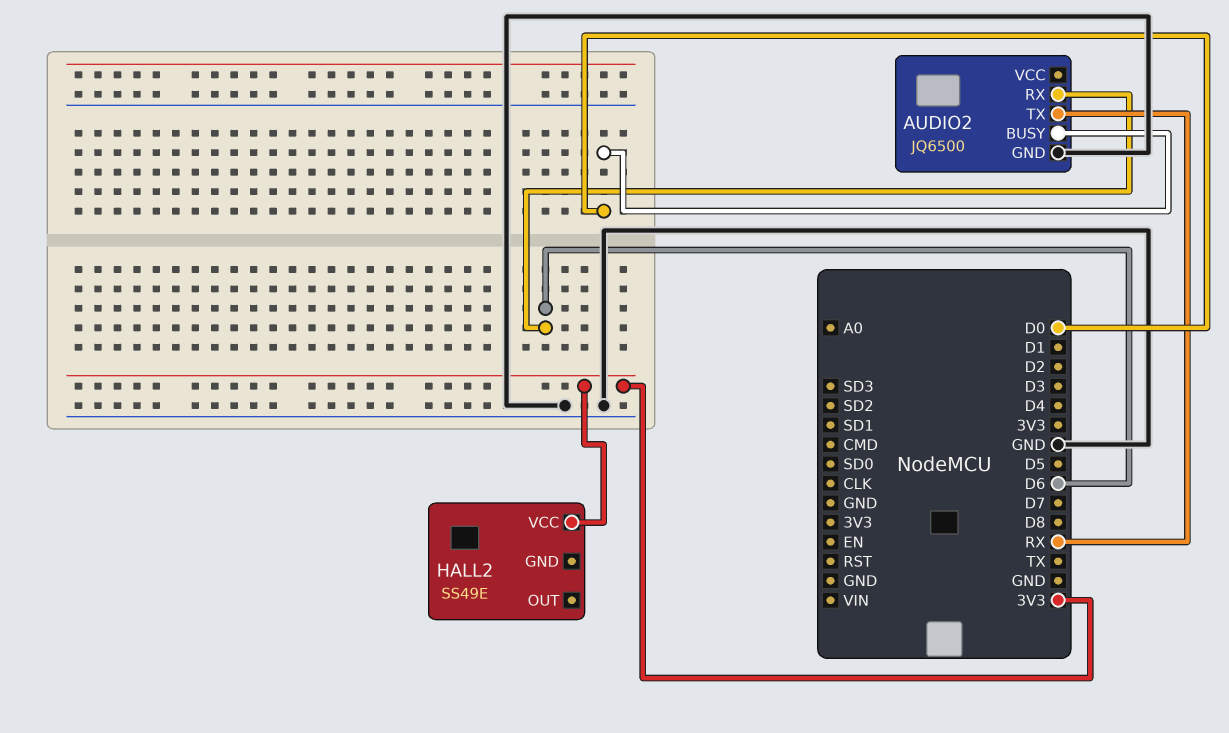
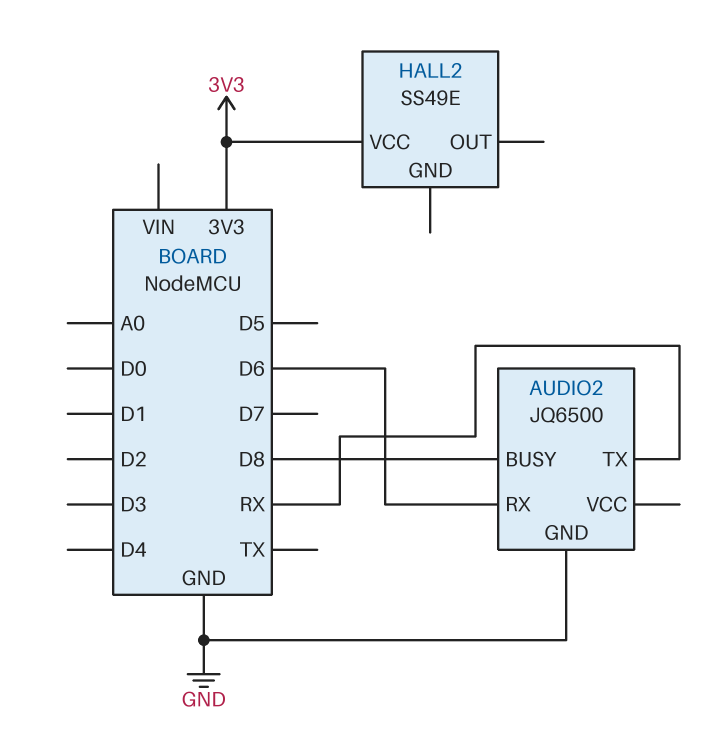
AUDIO2 pin BUSY: D0 -> D8

